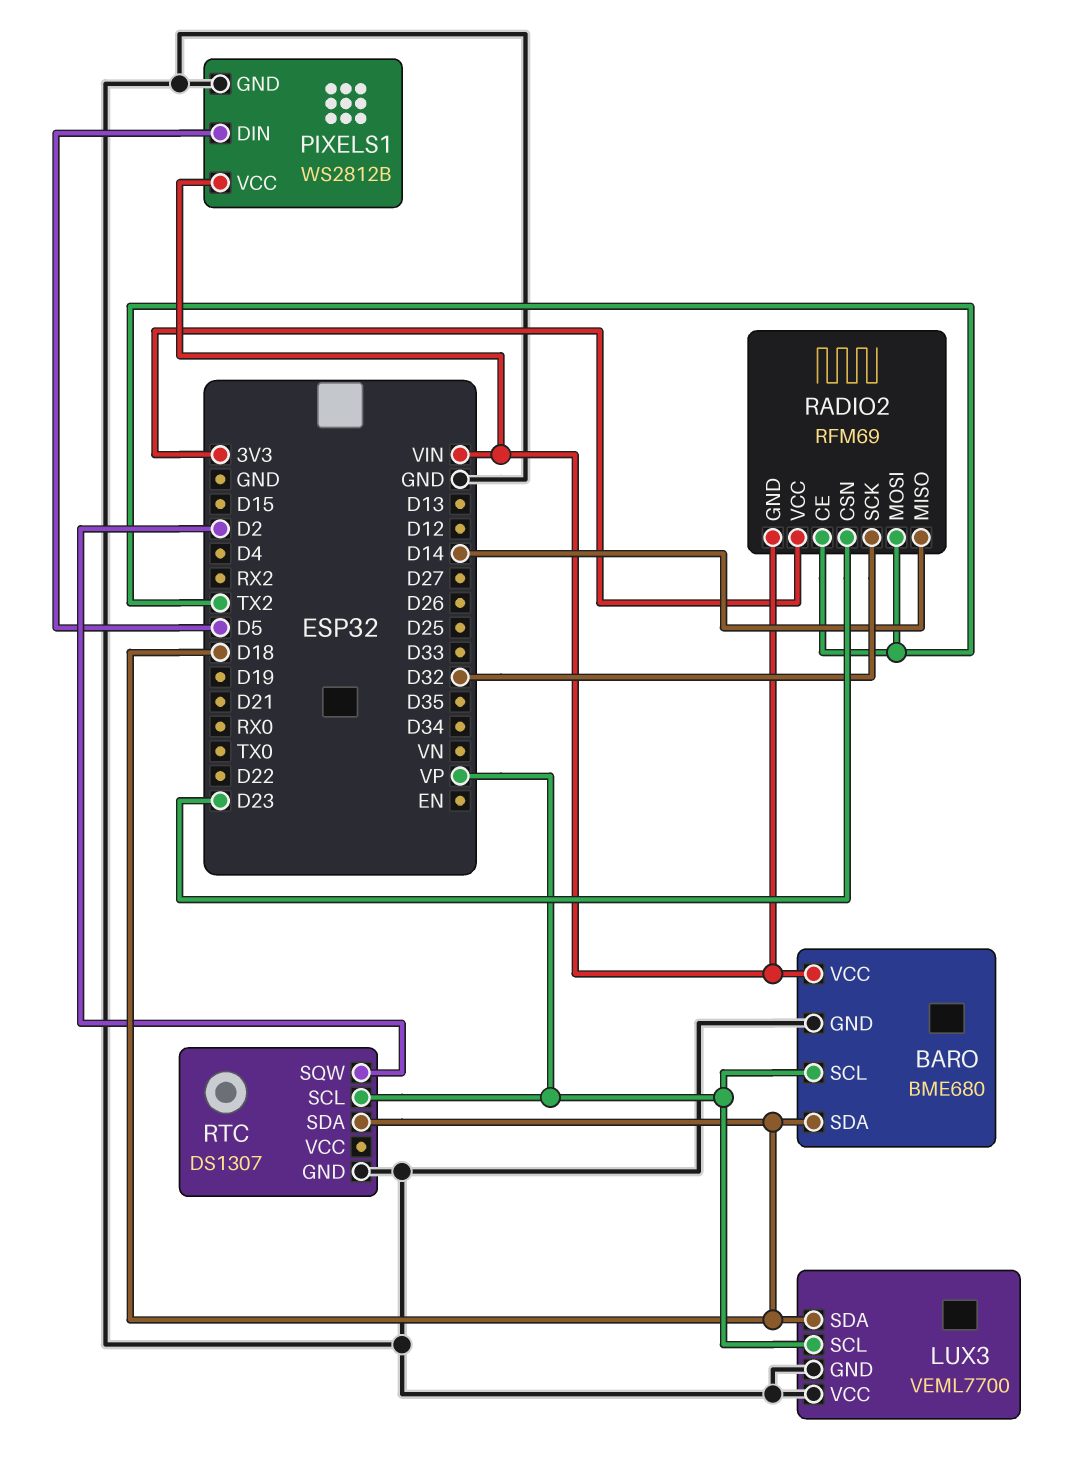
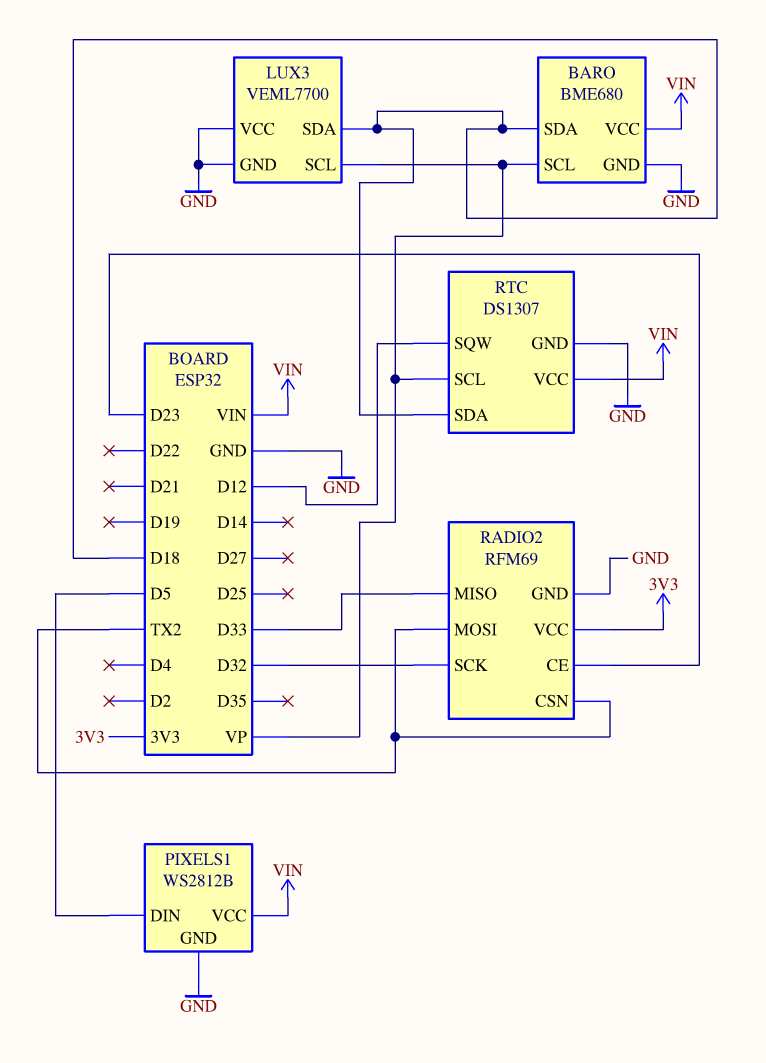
RADIO2 pin CE: TX2 -> D23
RADIO2 pin CSN: D23 -> TX2
RADIO2 pin GND: VIN -> GND
RADIO2 pin MISO: D14 -> D33
RTC pin SQW: D2 -> D12
RTC pin VCC: none -> VIN

